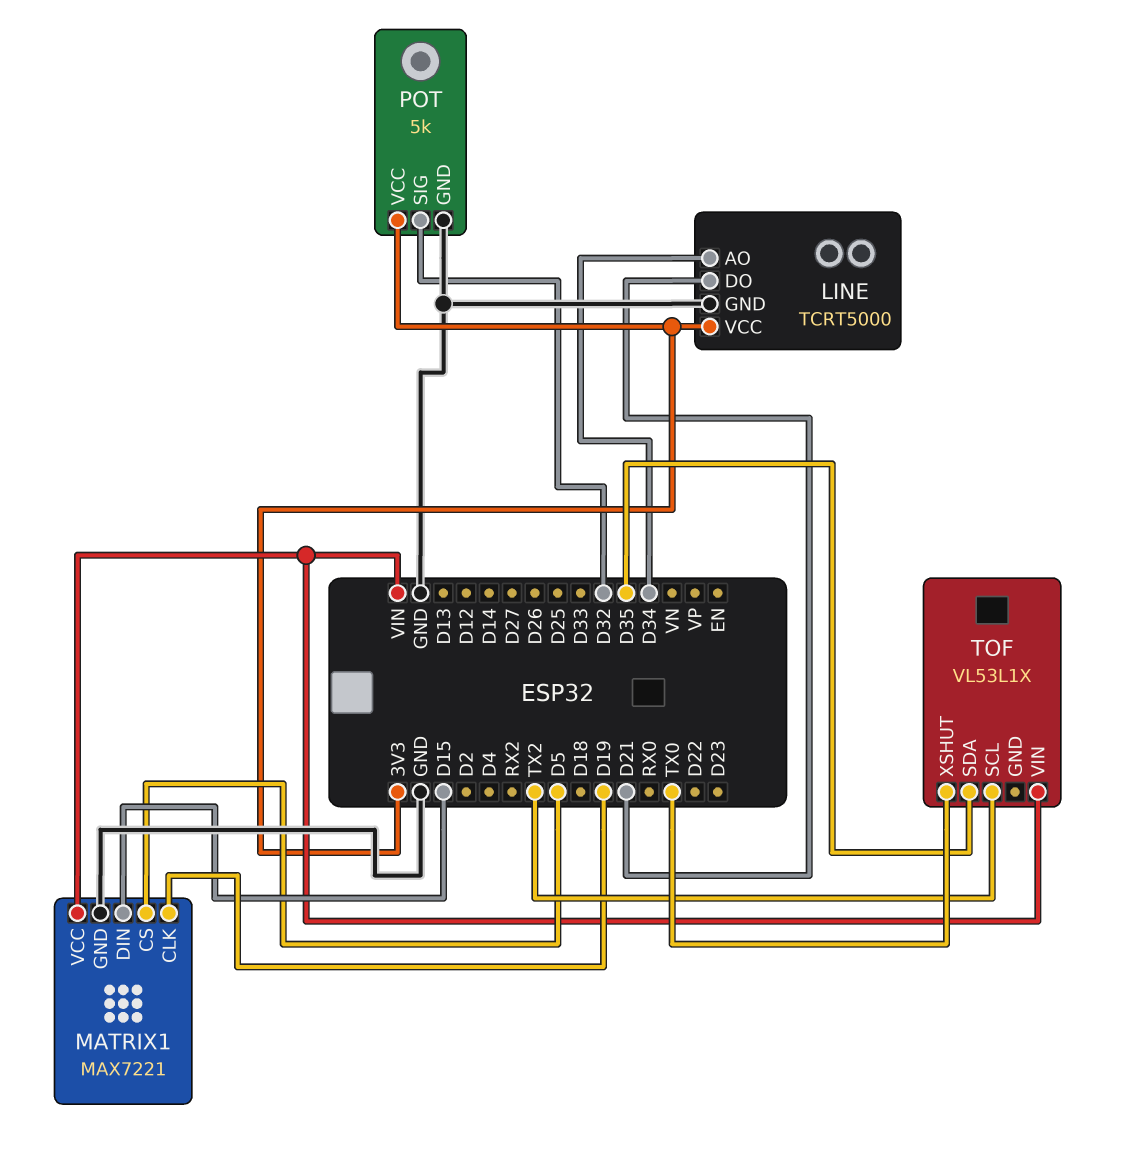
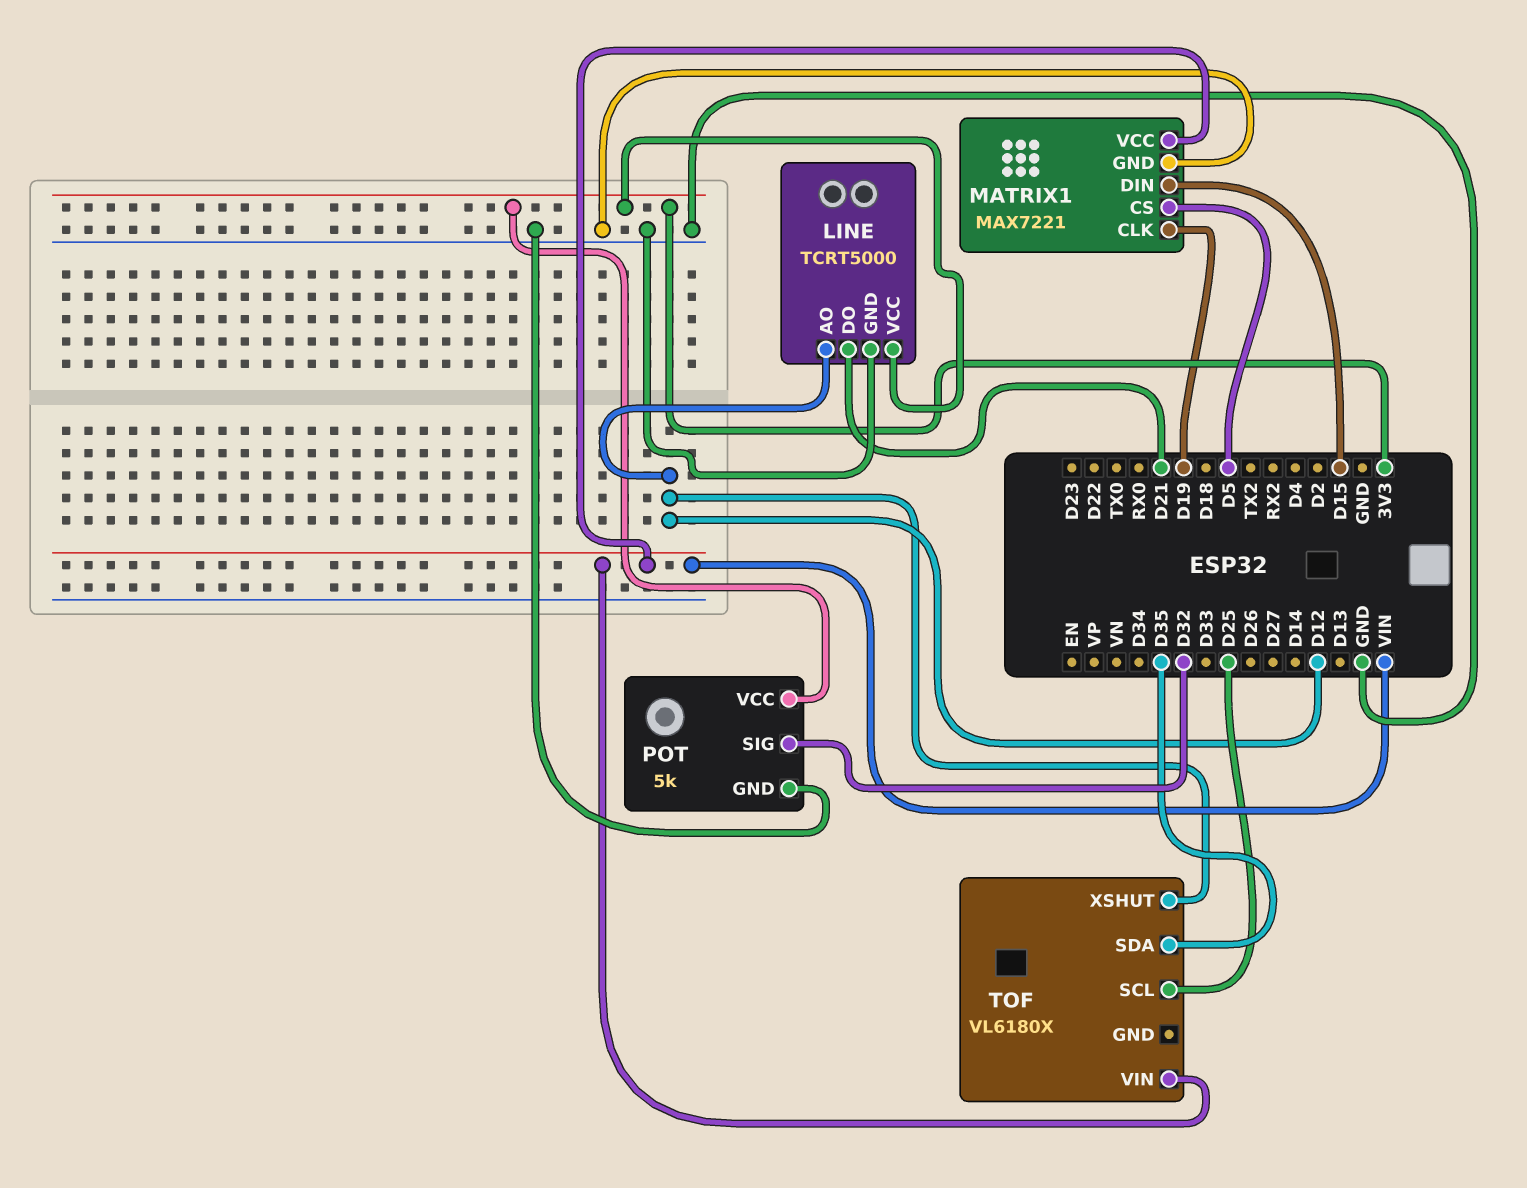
LINE pin AO: D34 -> D12
TOF: VL53L1X -> VL6180X
TOF pin SCL: TX2 -> D25
TOF pin XSHUT: TX0 -> D12

